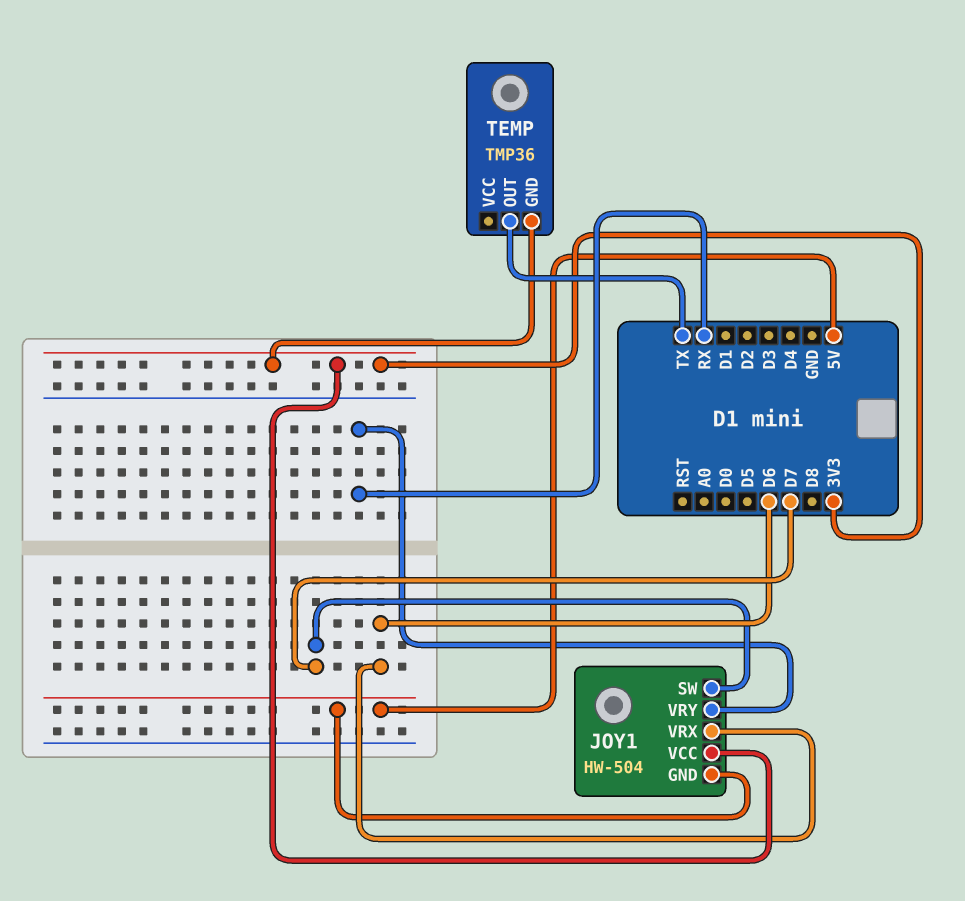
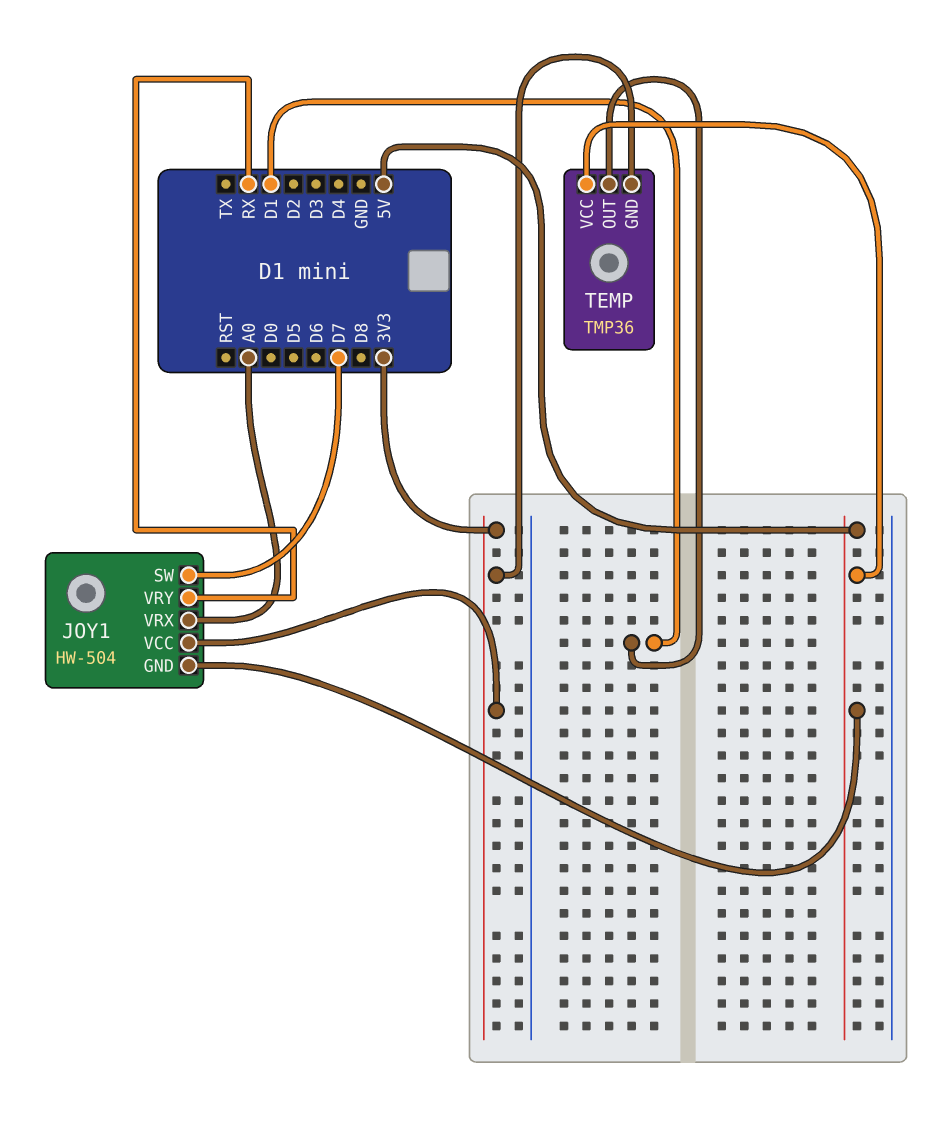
JOY1 pin VRX: D6 -> A0
TEMP pin OUT: TX -> D1
TEMP pin VCC: none -> 5V

